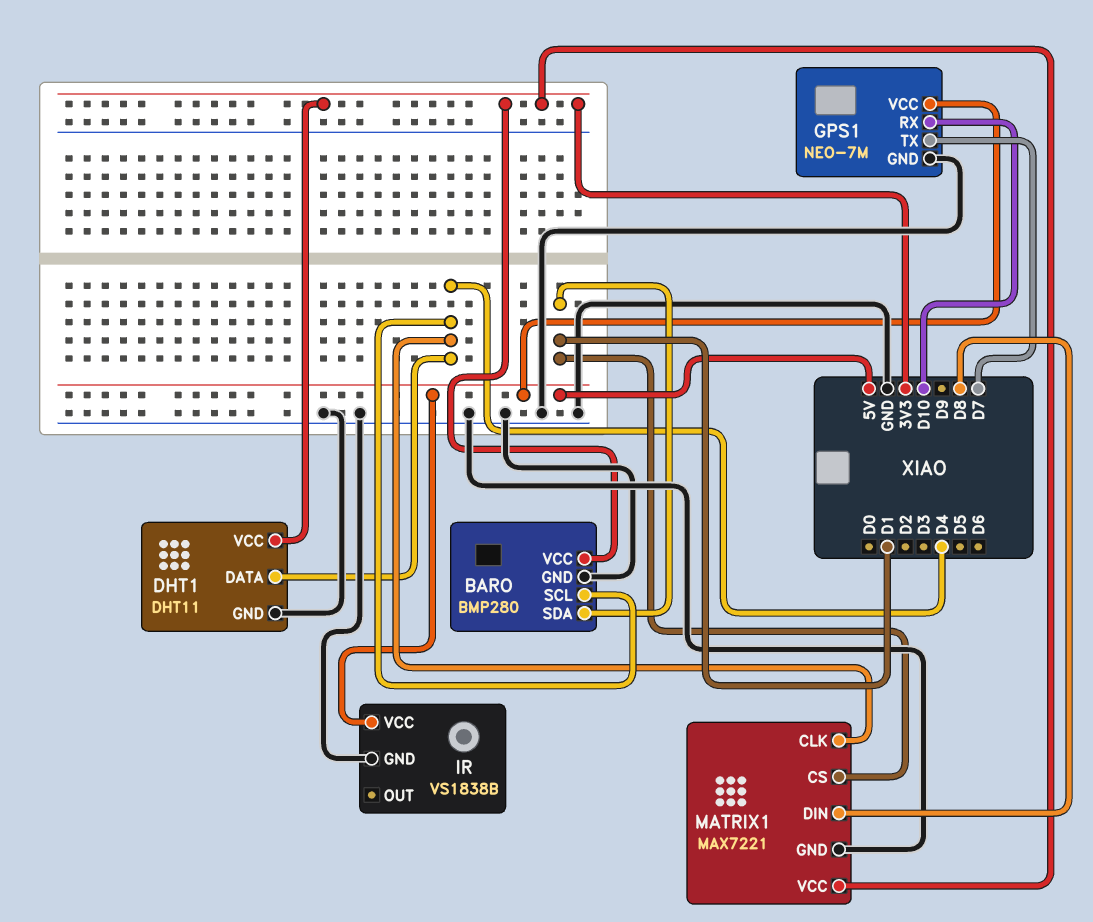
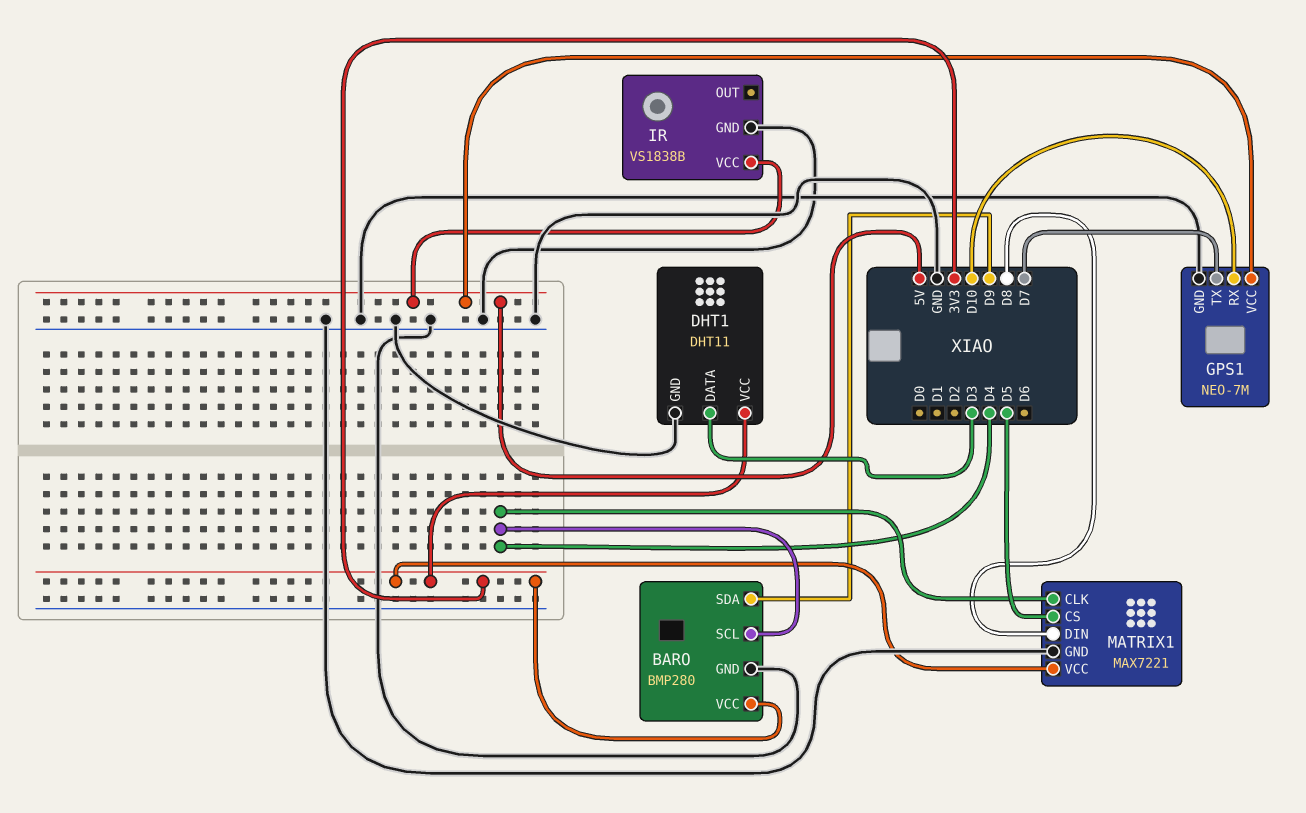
BARO pin SDA: D1 -> D9
DHT1 pin DATA: D4 -> D3
MATRIX1 pin CS: D1 -> D5

